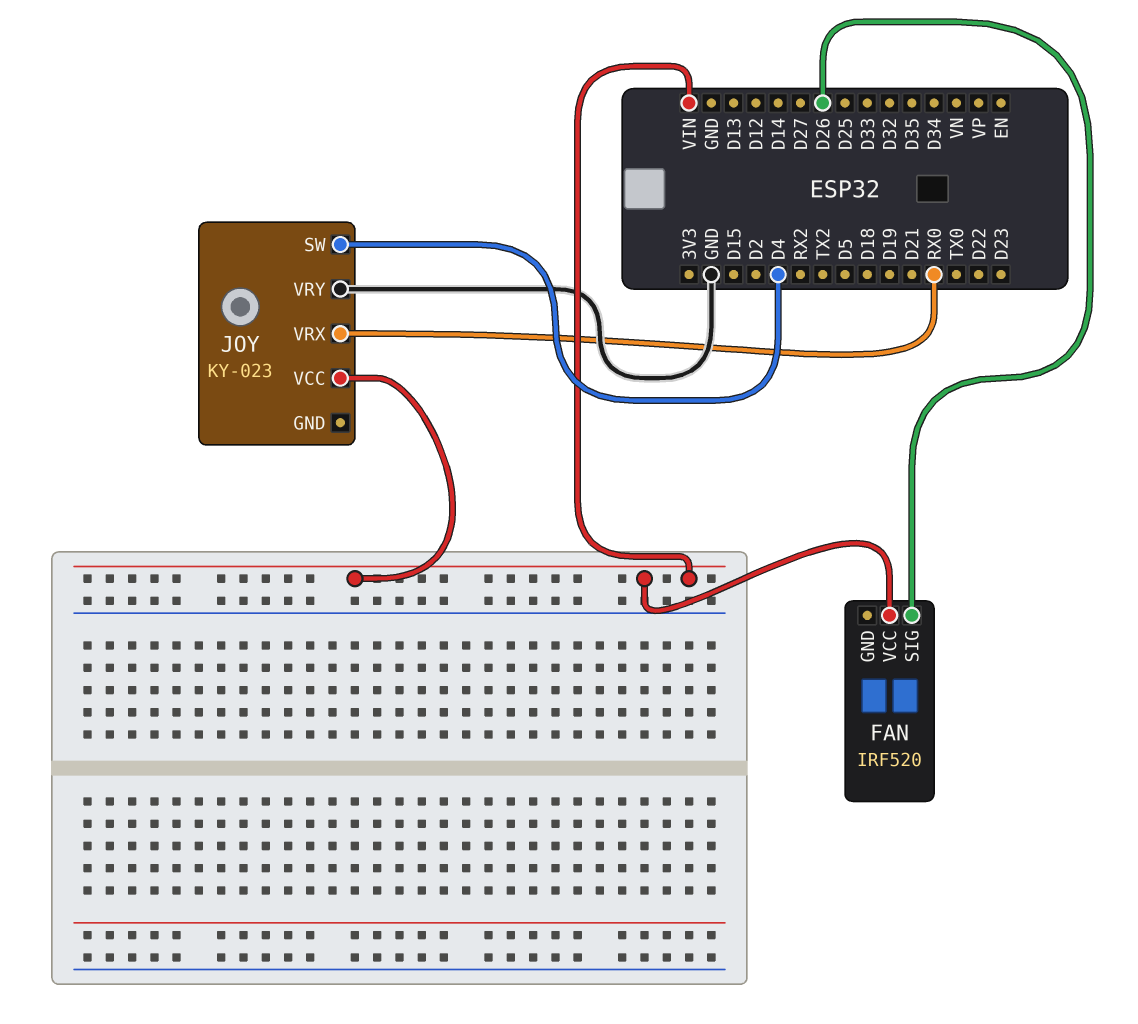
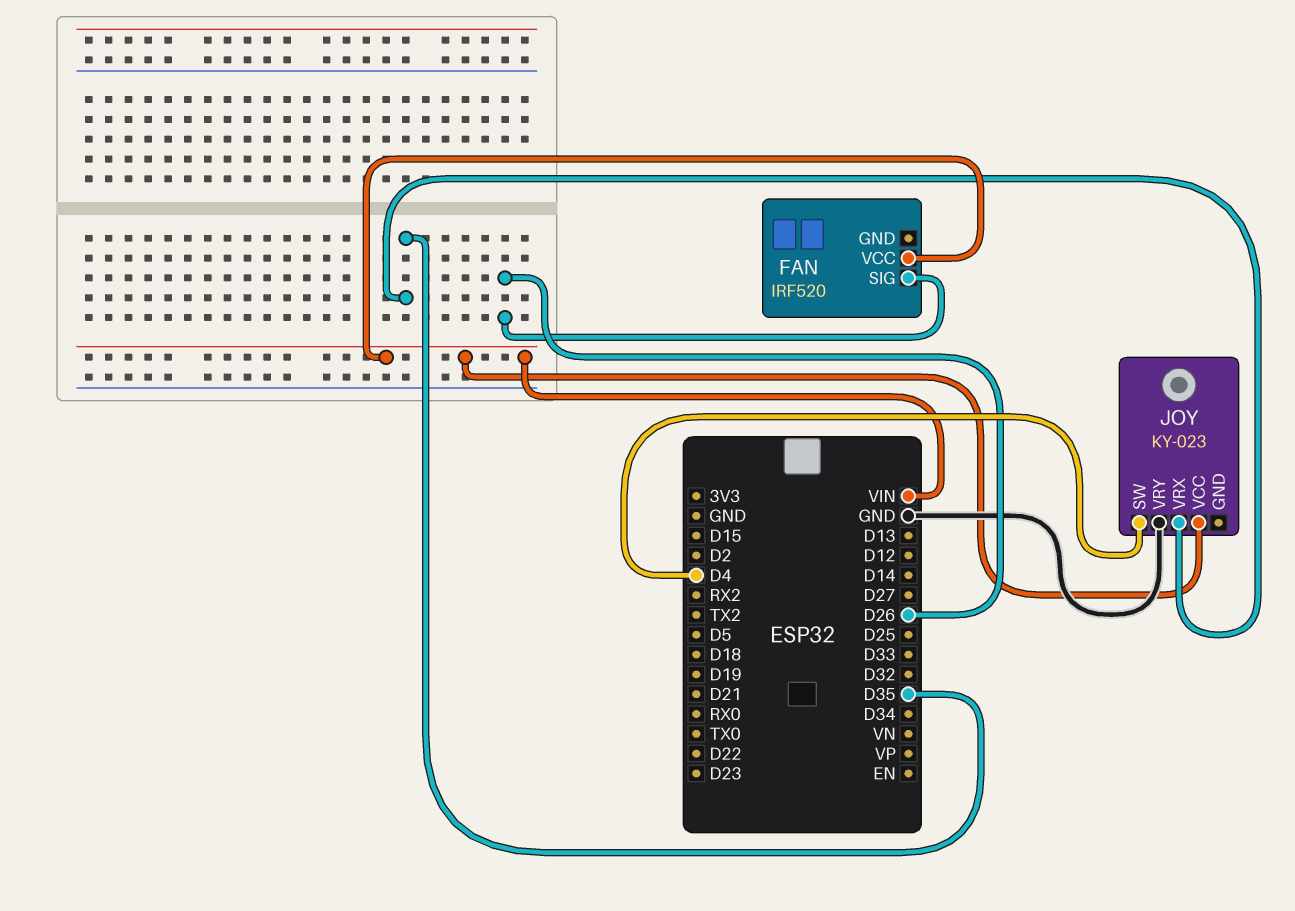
JOY pin VRX: RX0 -> D35

